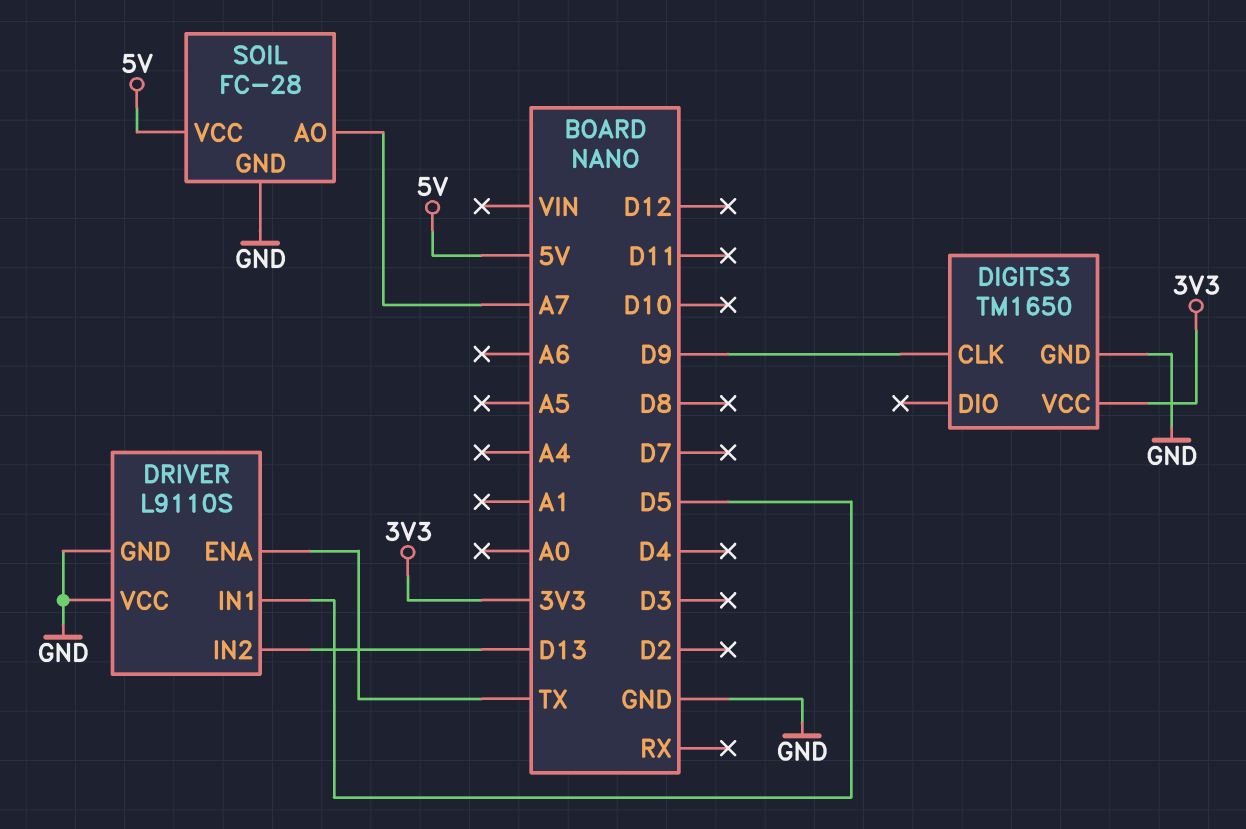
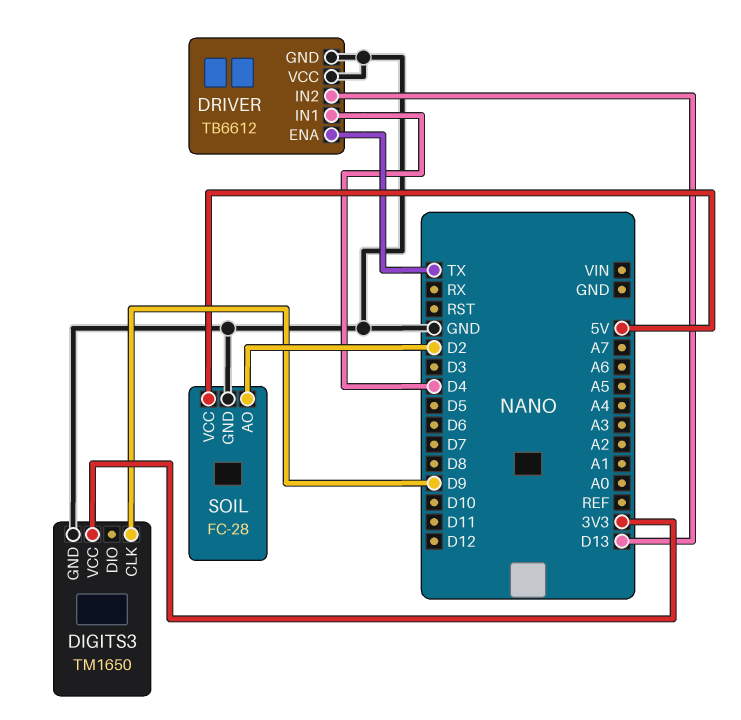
DRIVER: L9110S -> TB6612
DRIVER pin IN1: D5 -> D4
SOIL pin AO: A7 -> D2

